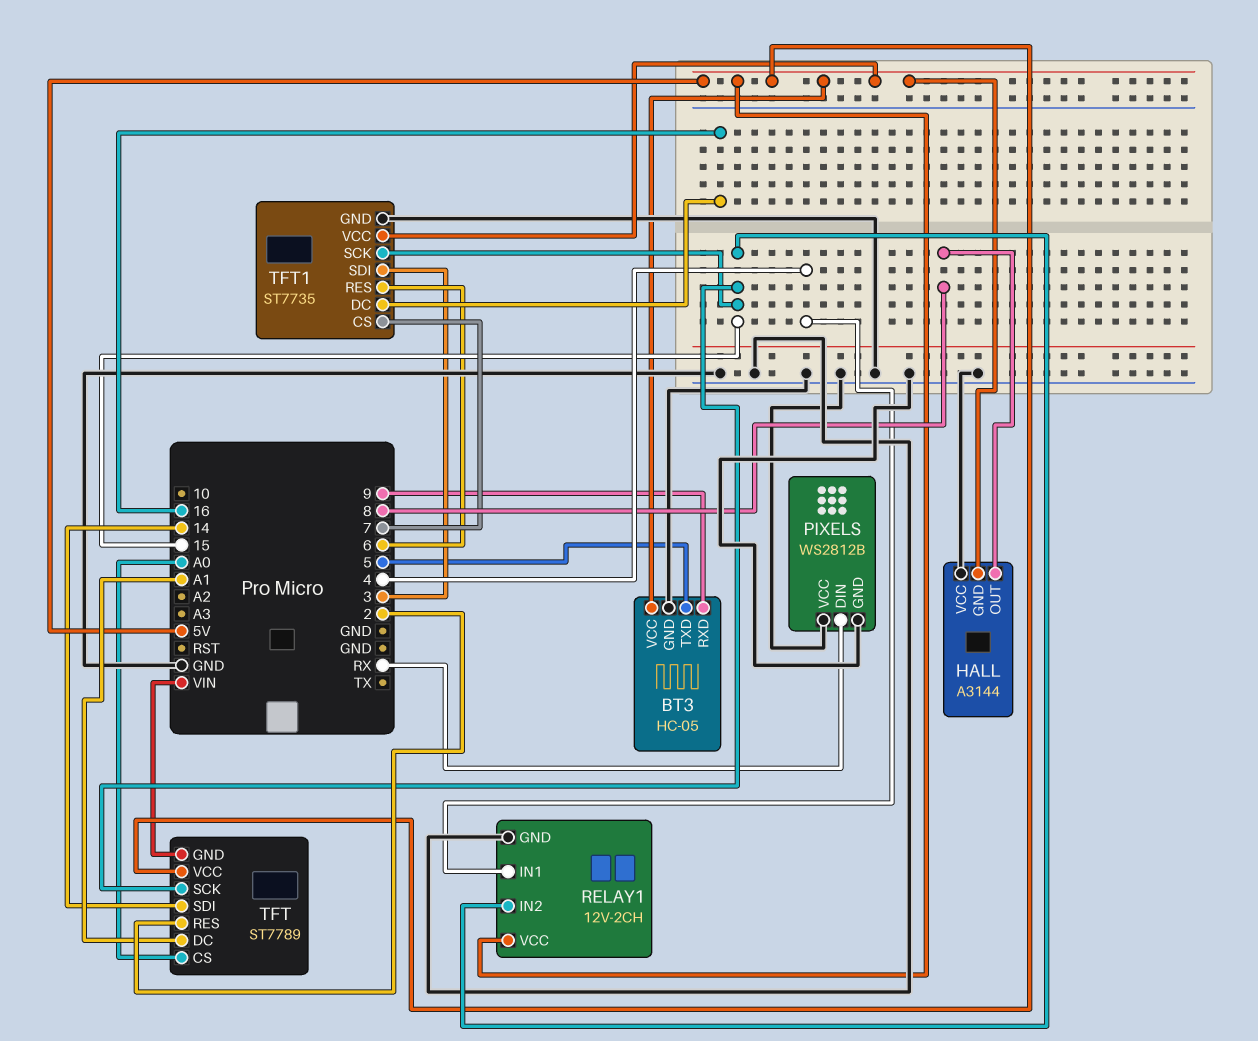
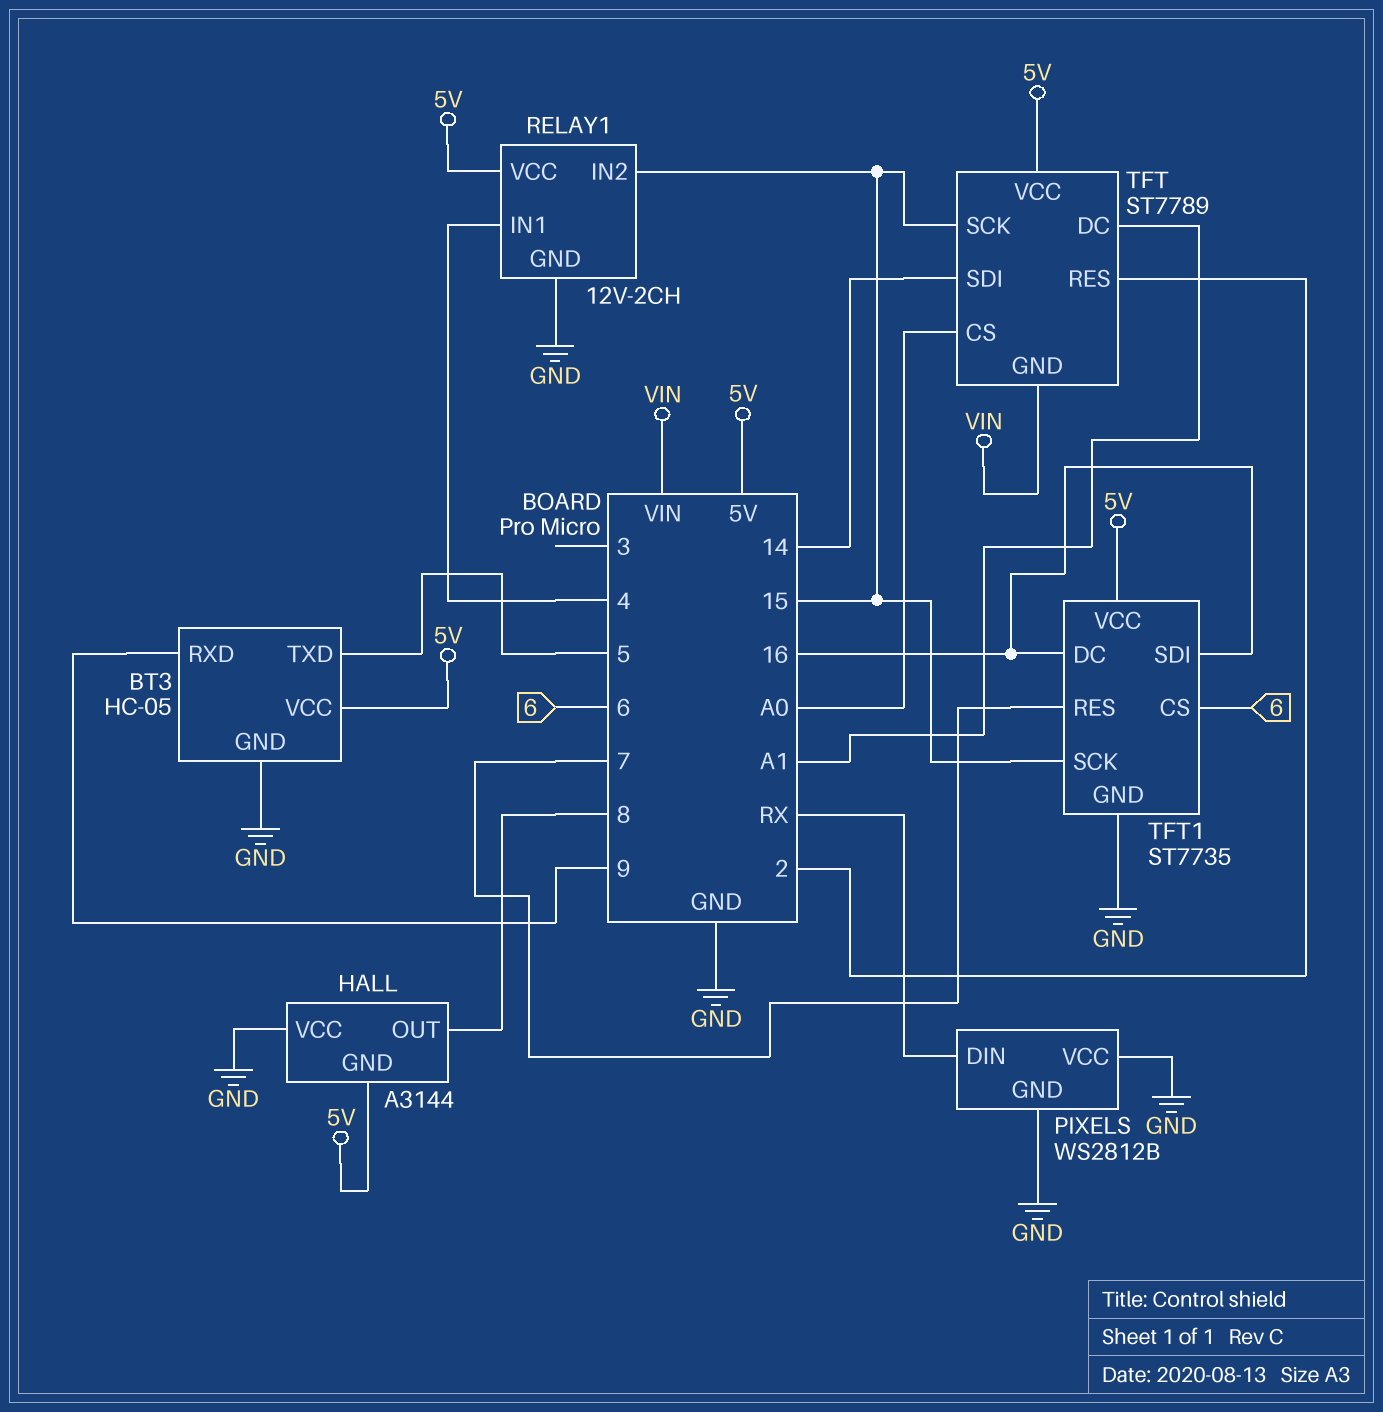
TFT1 pin CS: 7 -> 6
TFT1 pin RES: 6 -> 7
TFT1 pin SDI: 3 -> 16

